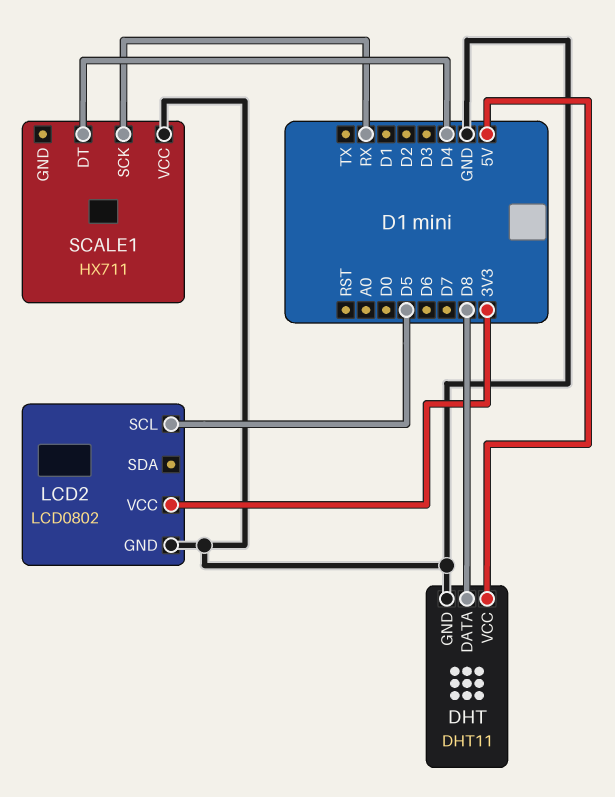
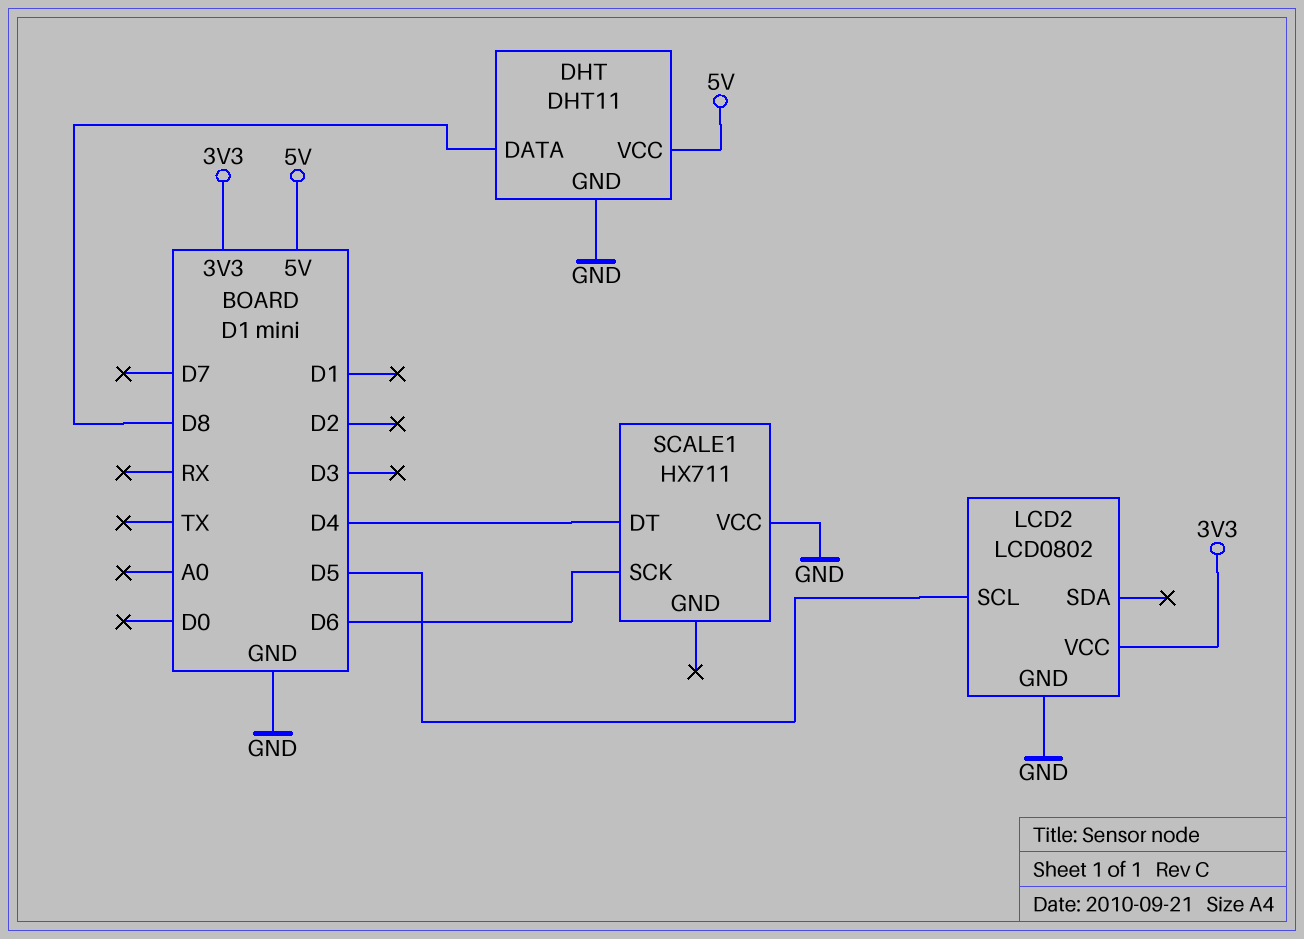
SCALE1 pin SCK: RX -> D6

